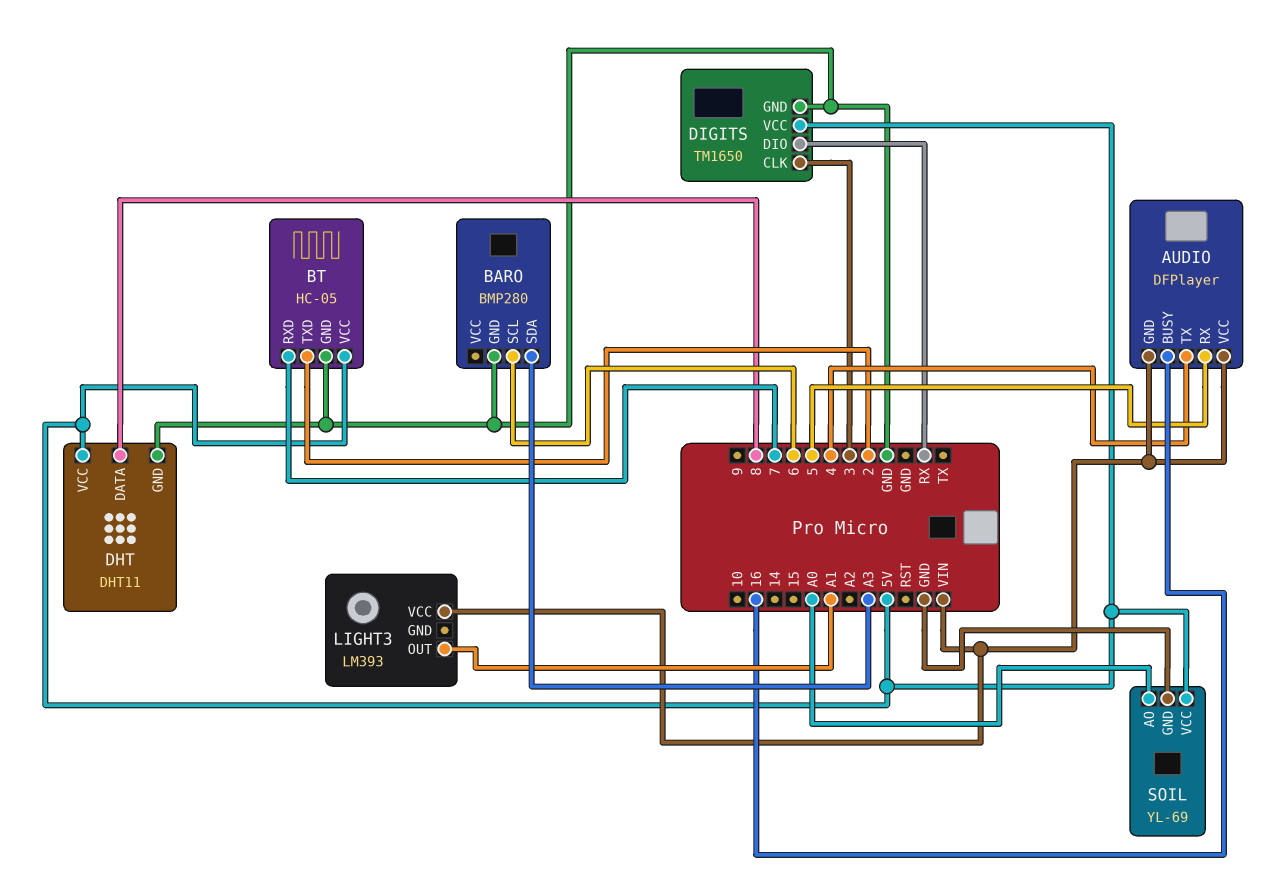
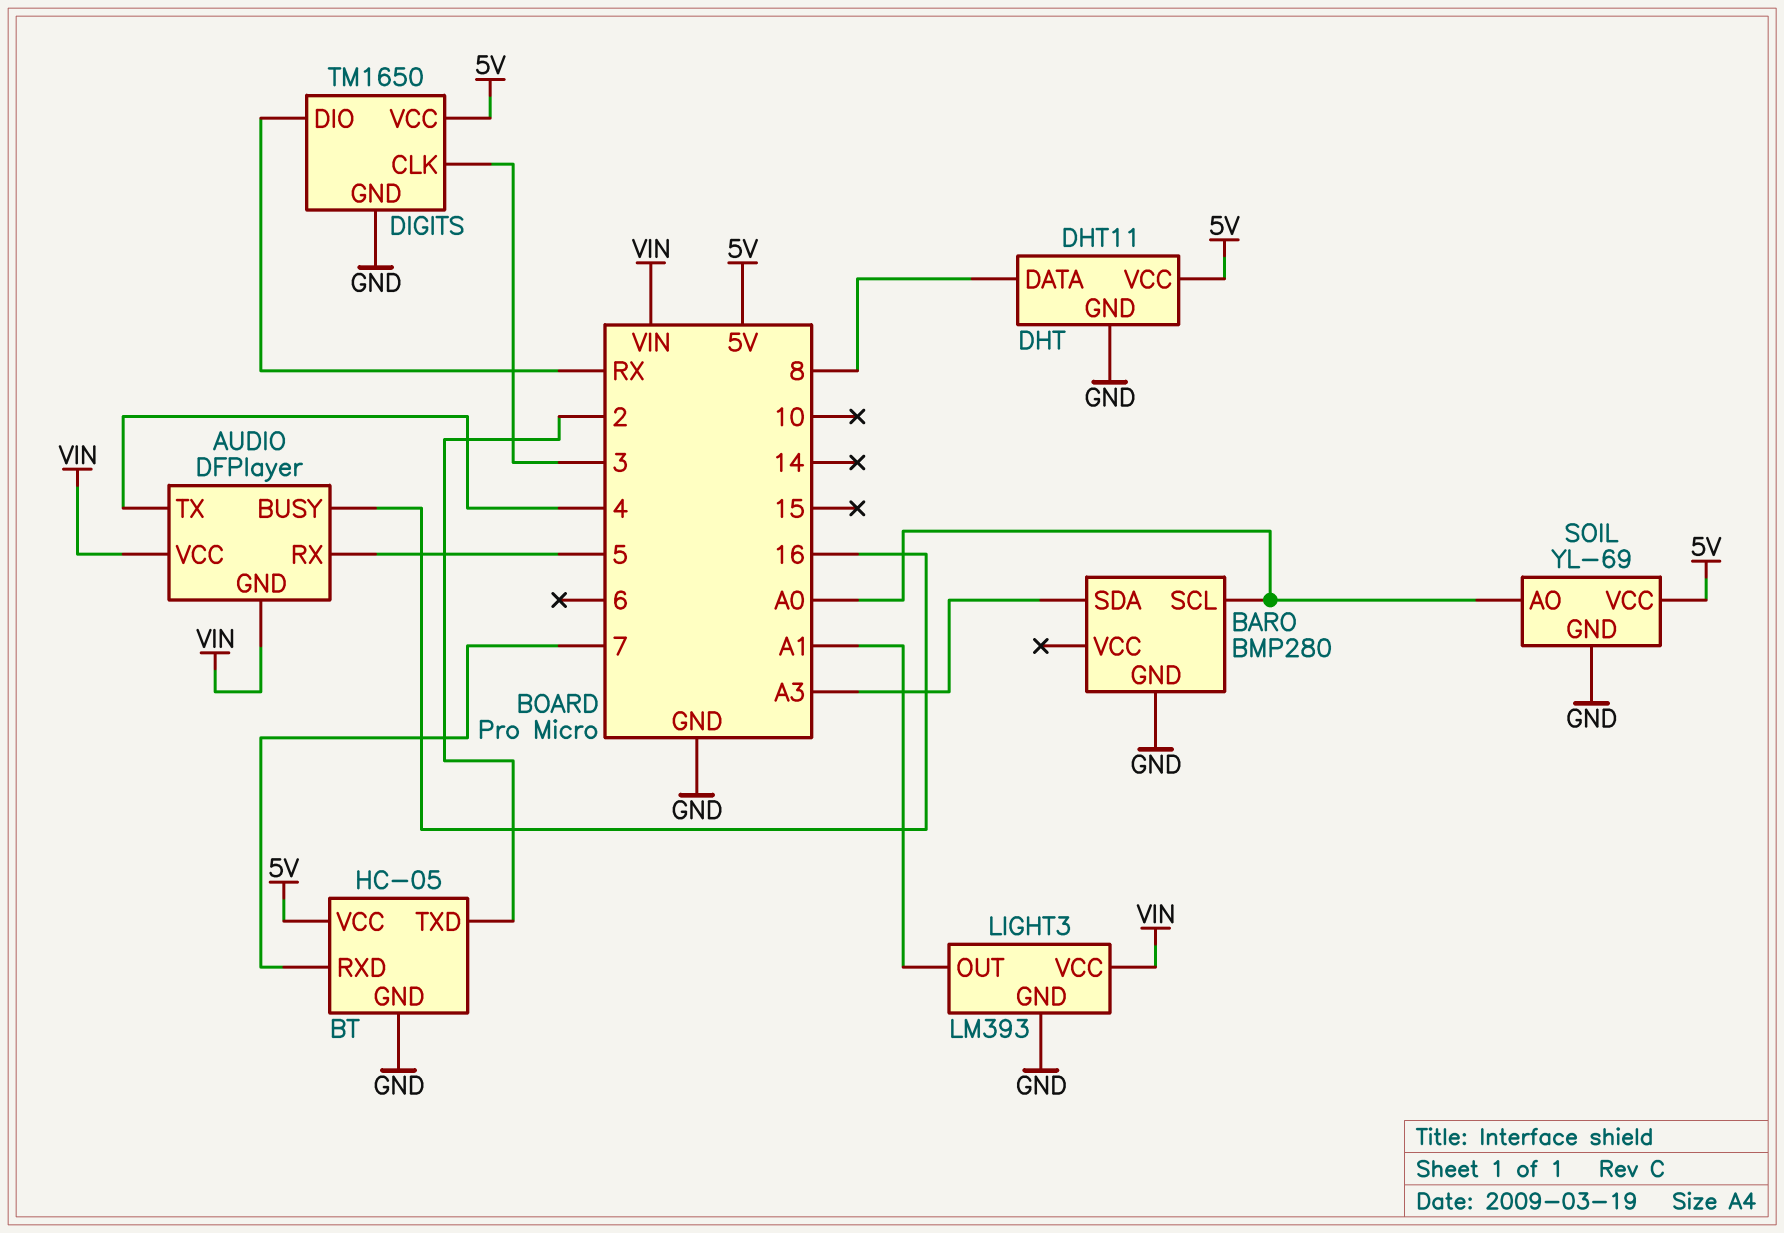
BARO pin SCL: 6 -> A0
LIGHT3 pin GND: none -> GND

